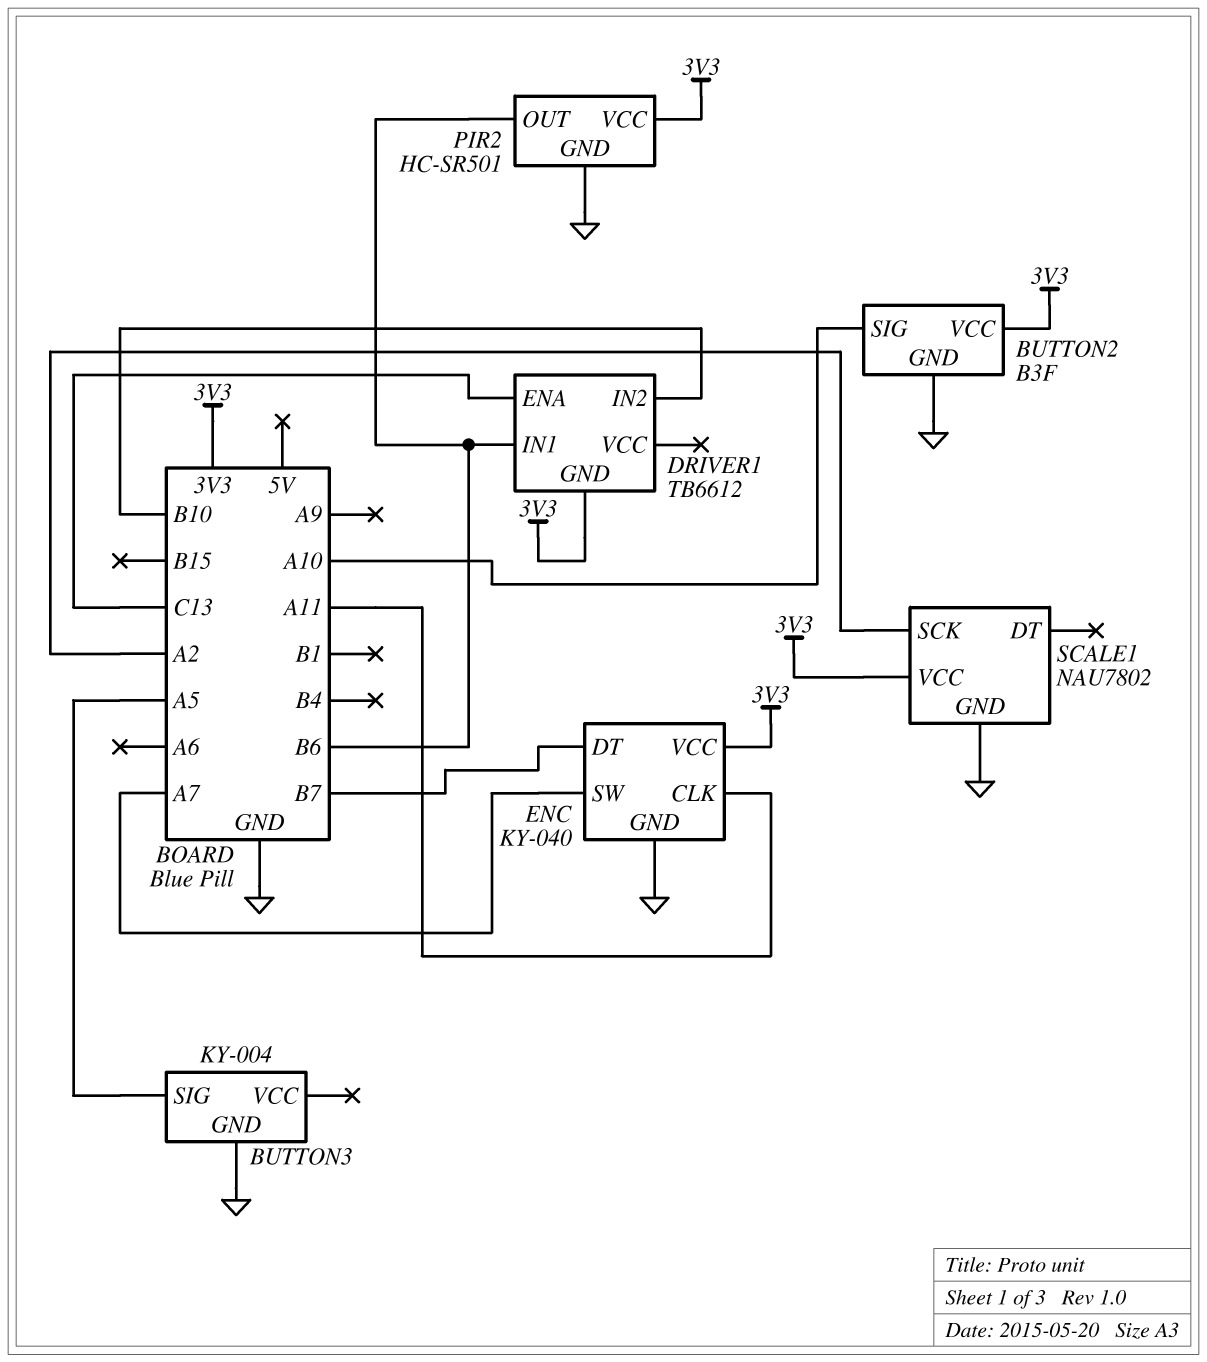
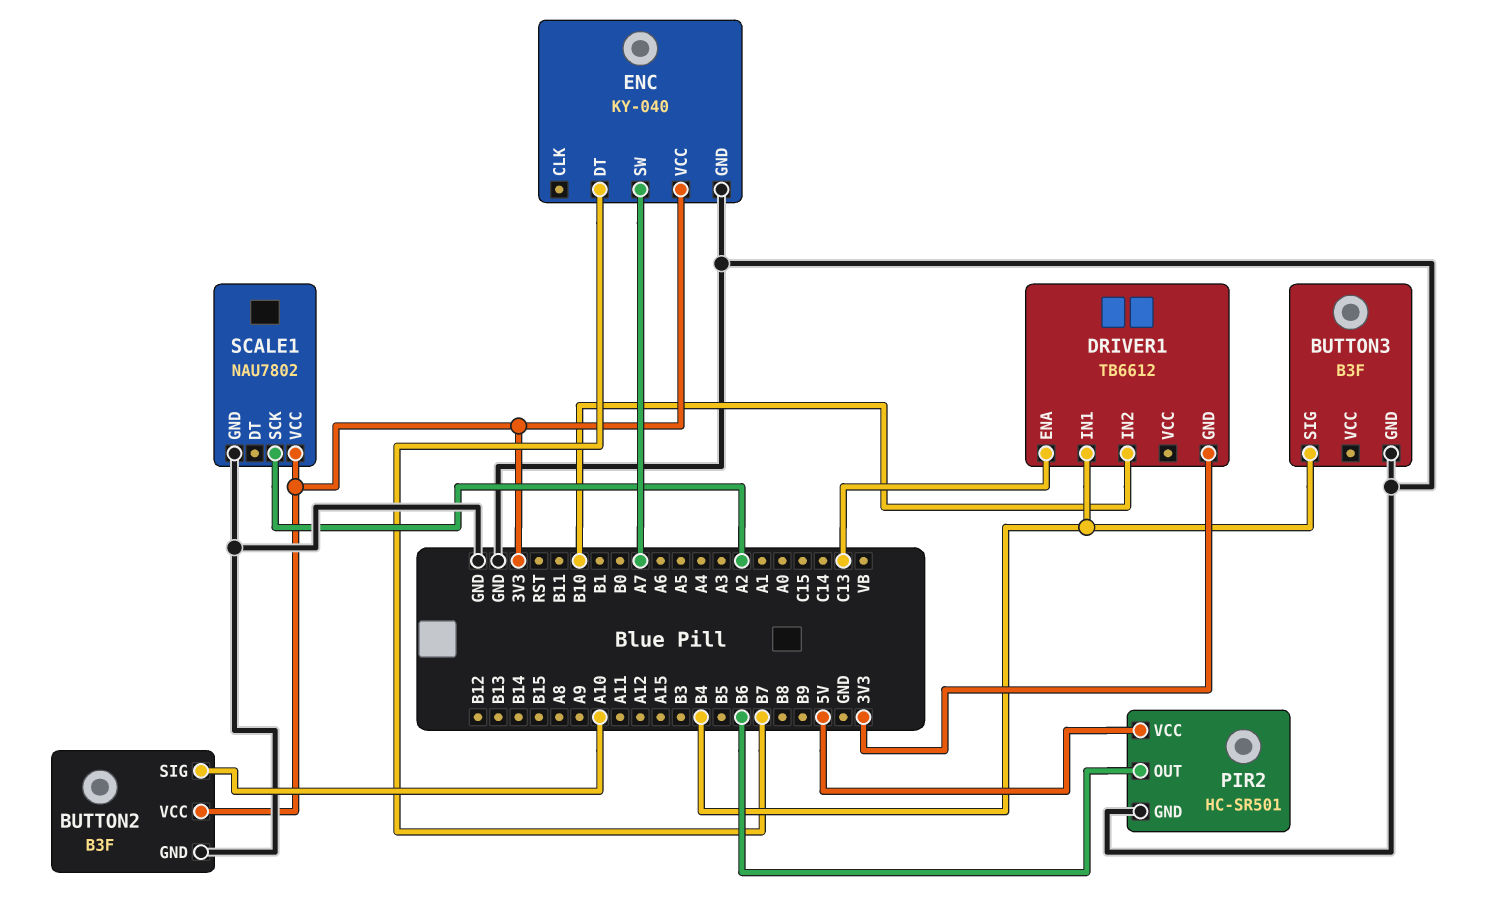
BUTTON3: KY-004 -> B3F
BUTTON3 pin SIG: A5 -> B4
DRIVER1 pin IN1: B6 -> B4
ENC pin CLK: A11 -> none
PIR2 pin VCC: 3V3 -> 5V

